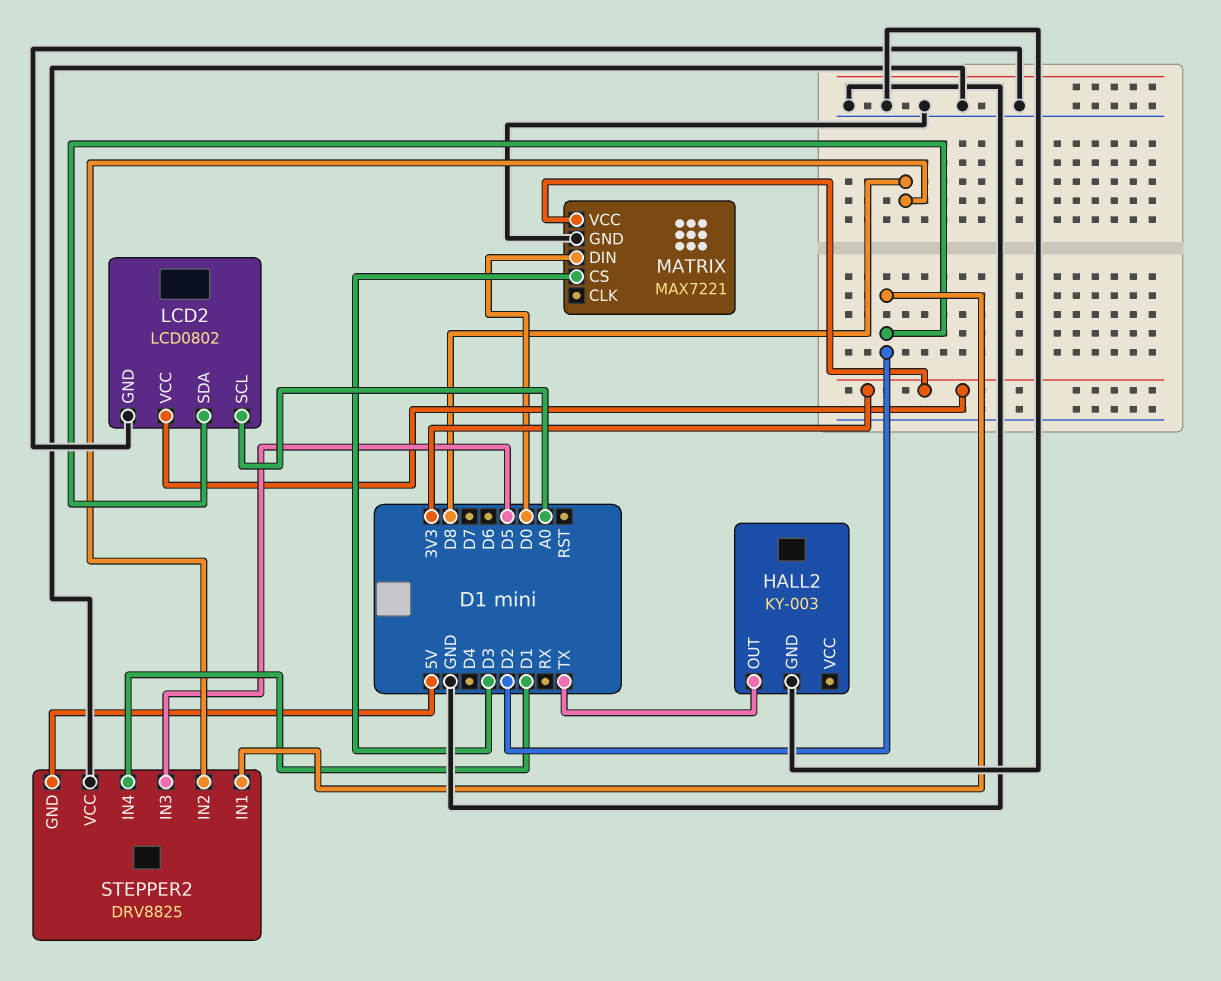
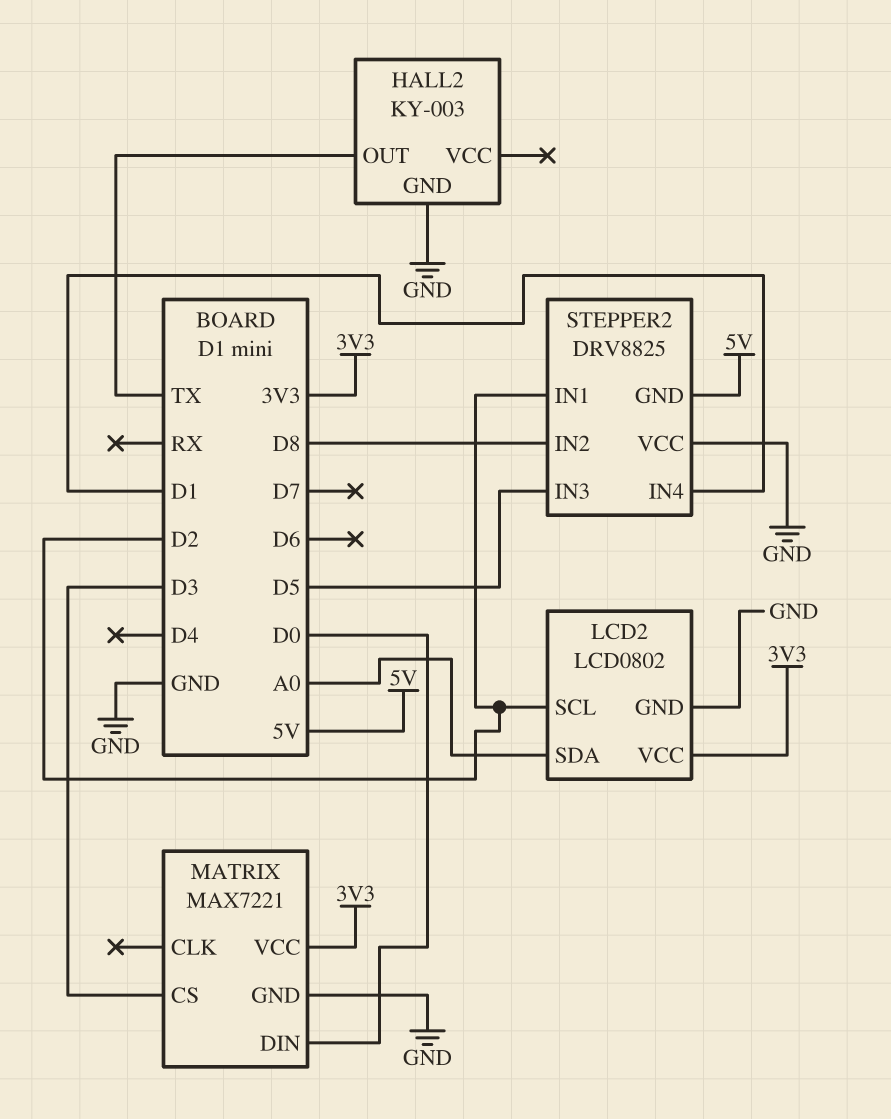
LCD2 pin SCL: A0 -> D2
LCD2 pin SDA: D2 -> A0

